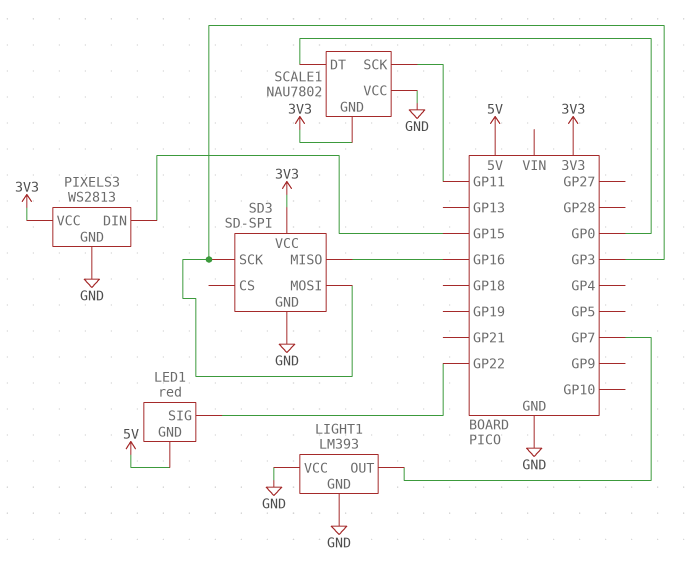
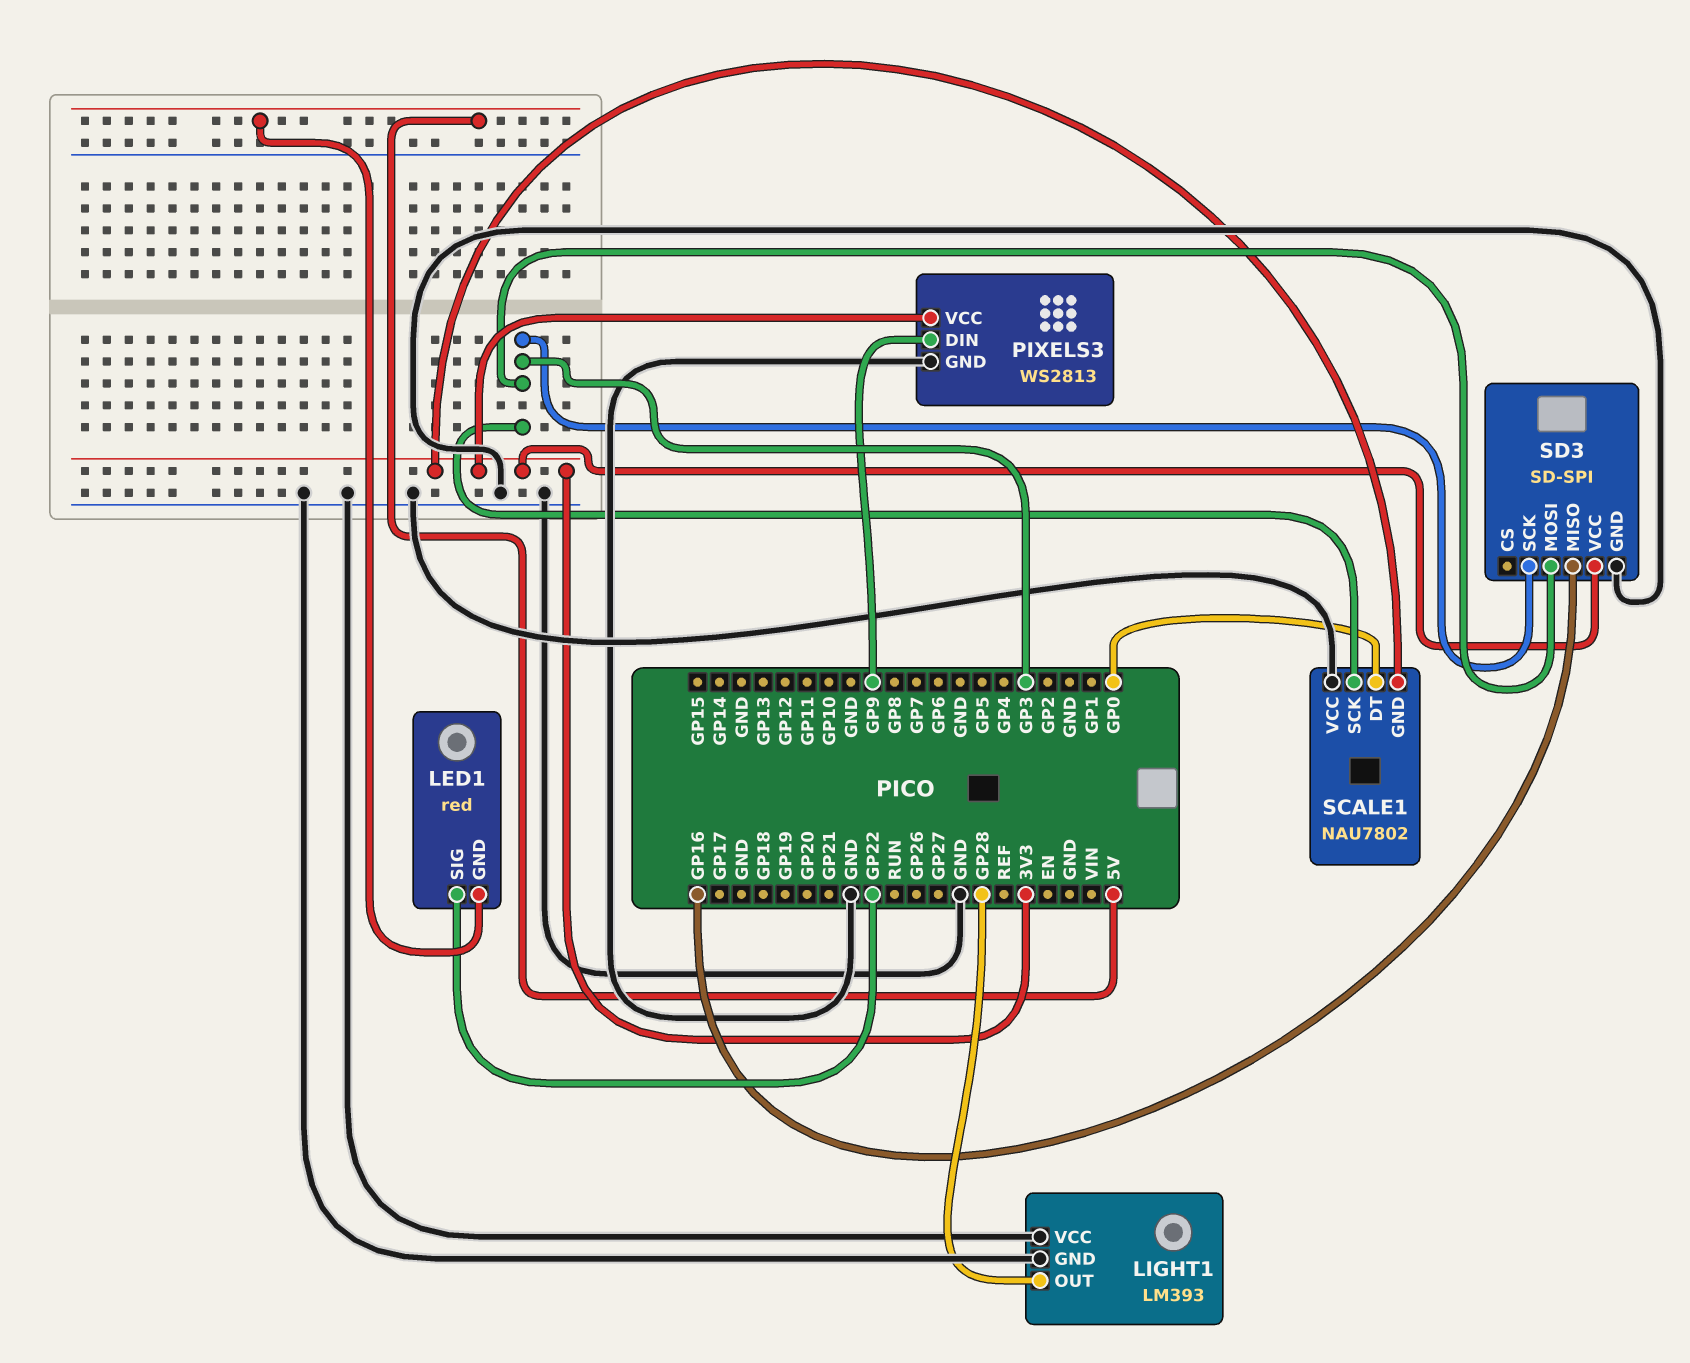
LIGHT1 pin OUT: GP7 -> GP28
PIXELS3 pin DIN: GP15 -> GP9
SCALE1 pin SCK: GP11 -> GP3

